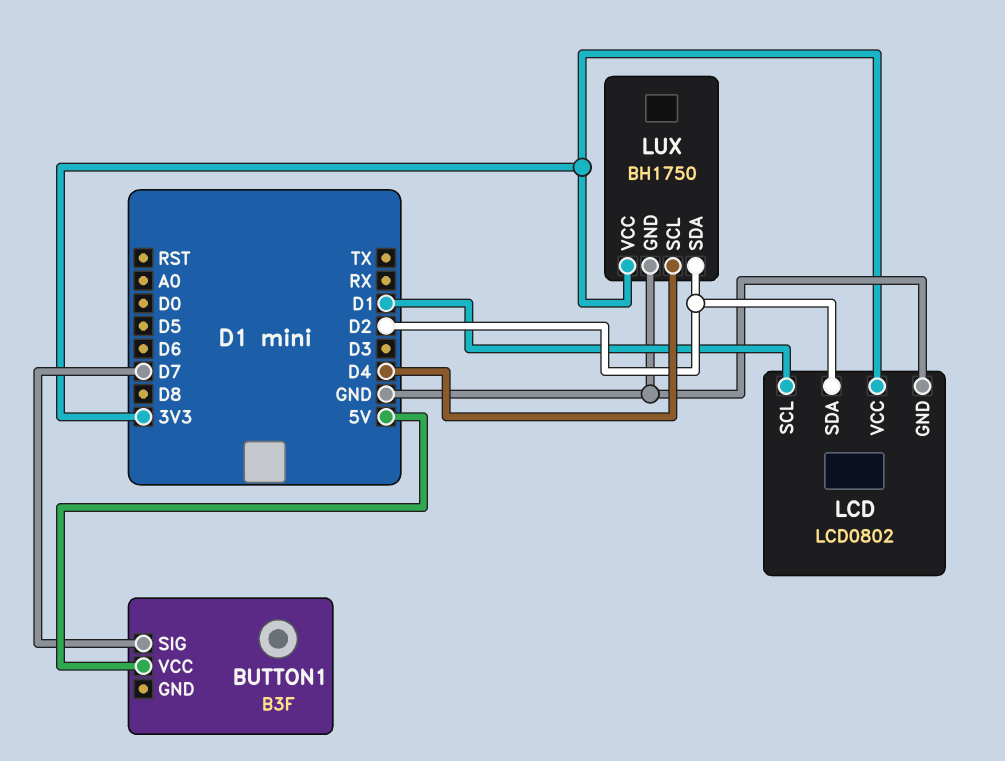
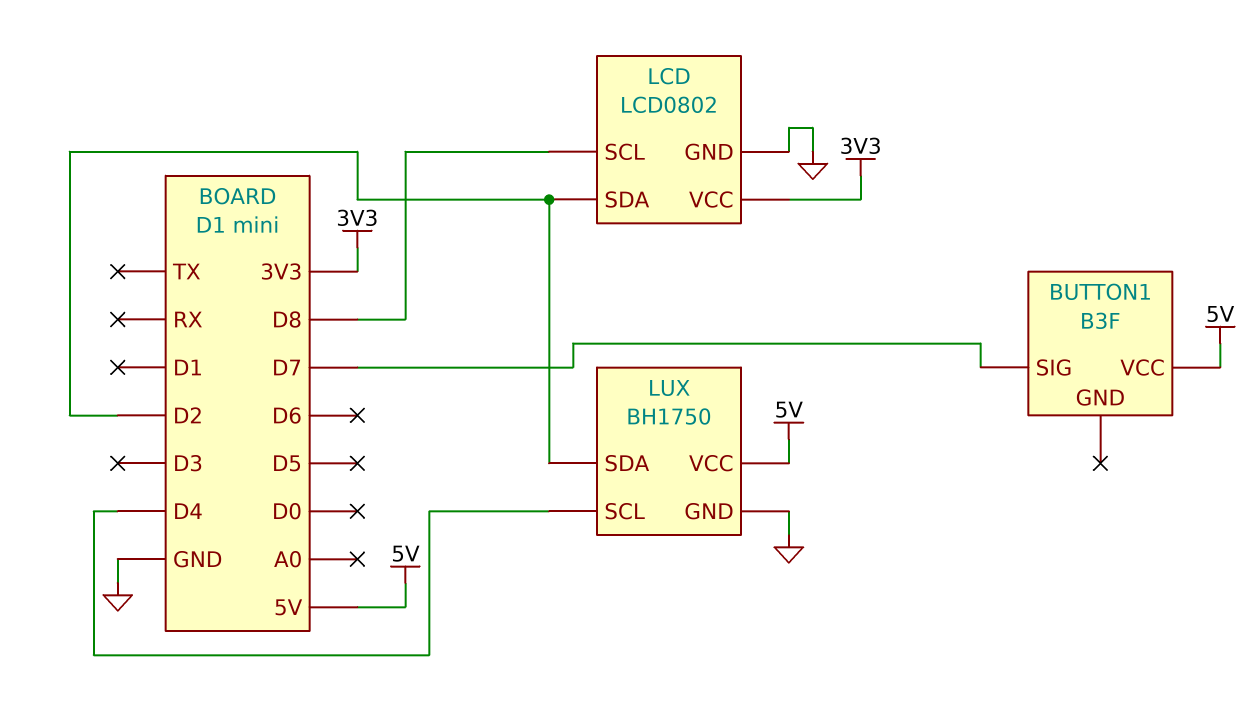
LCD pin SCL: D1 -> D8
LUX pin VCC: 3V3 -> 5V

